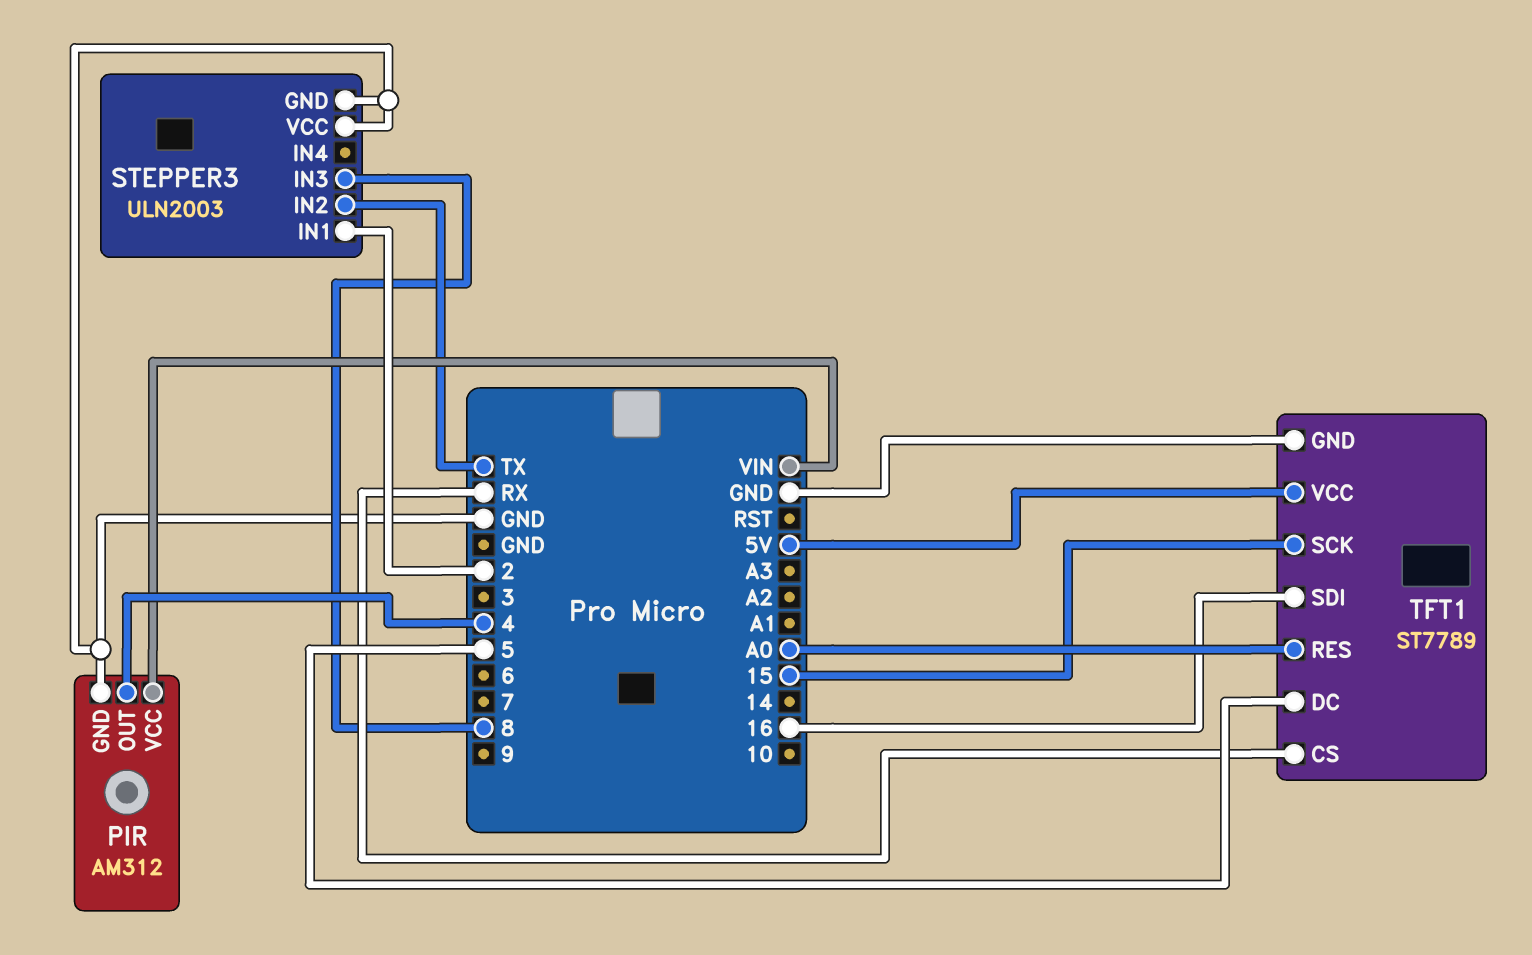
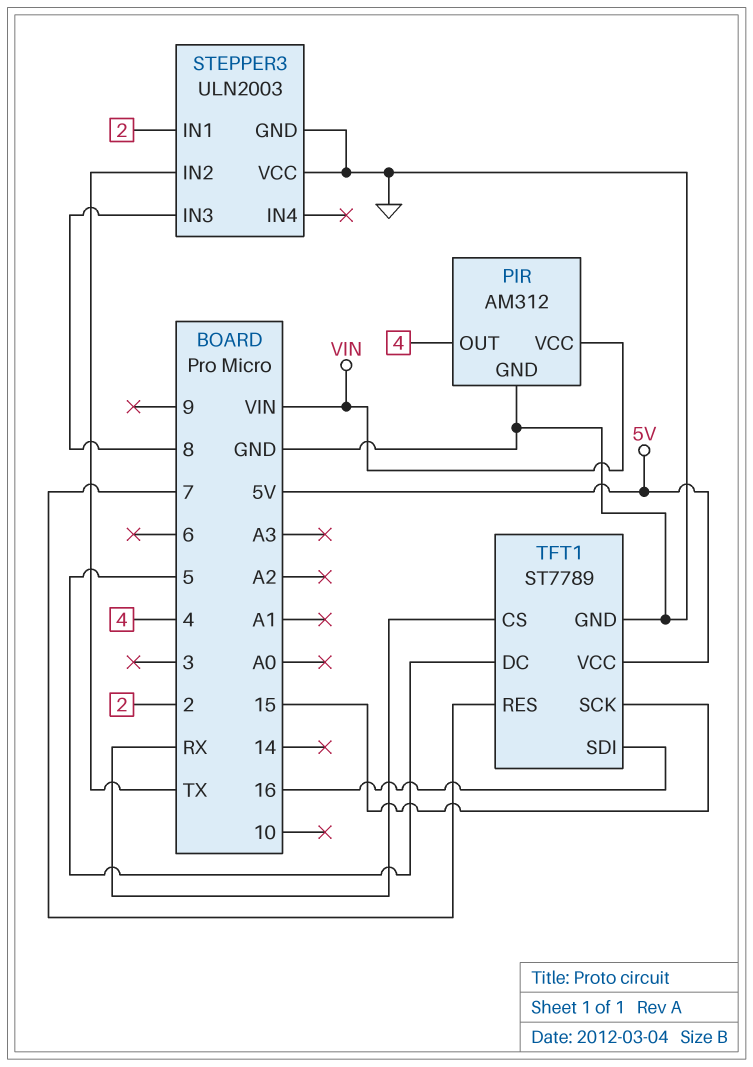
TFT1 pin RES: A0 -> 7

